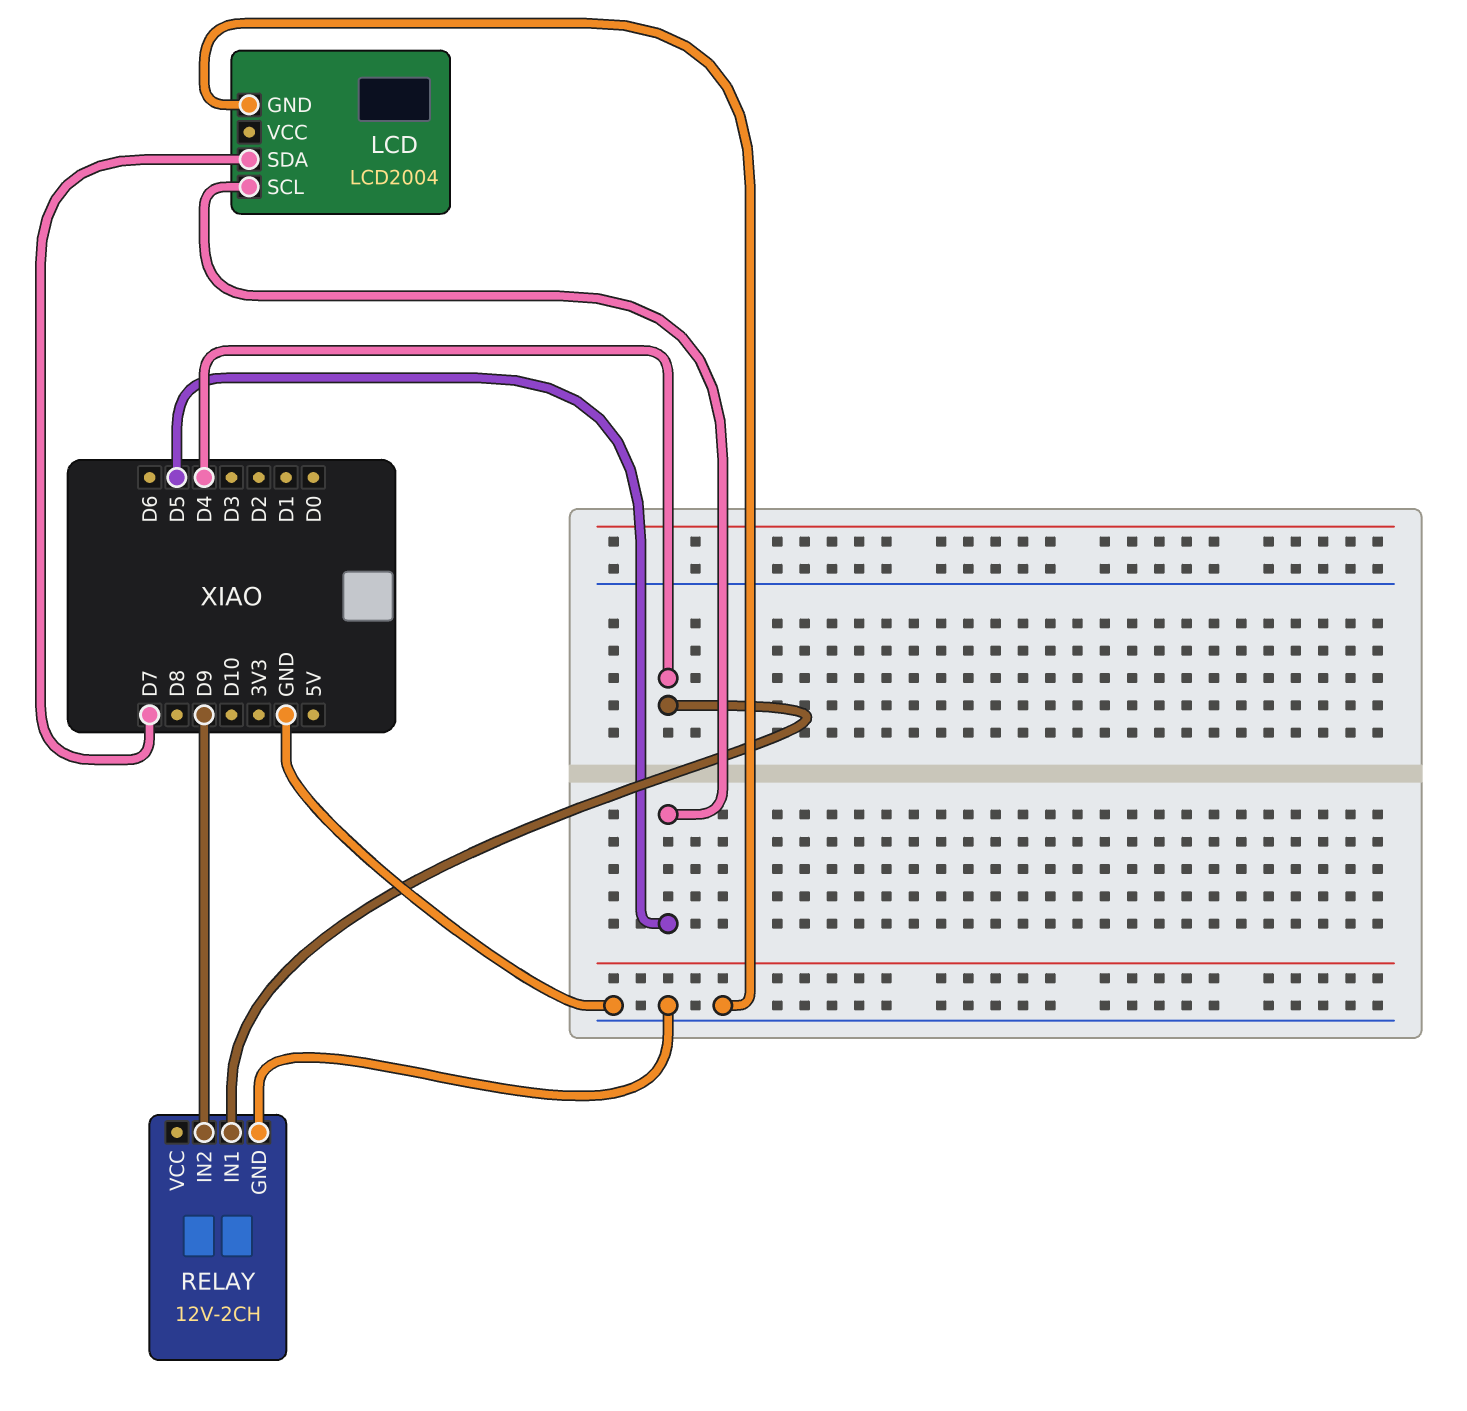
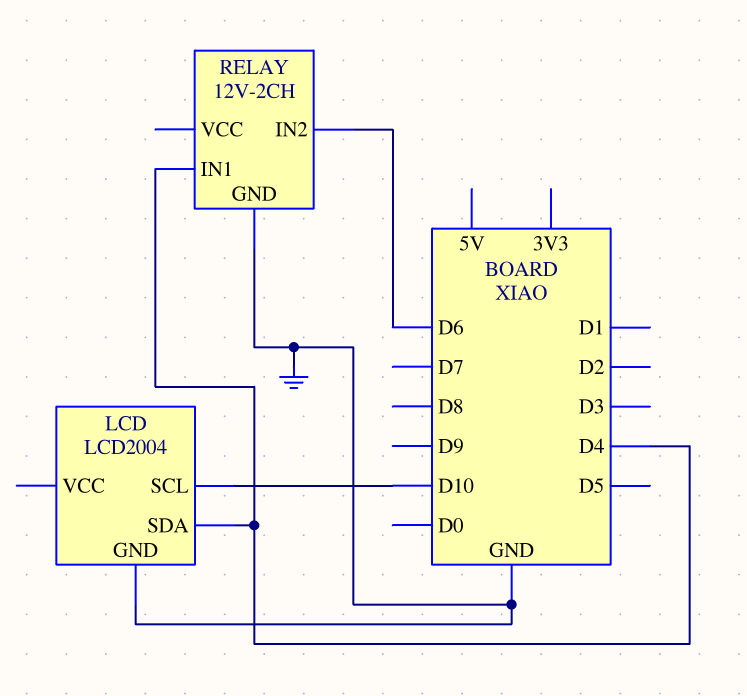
LCD pin SCL: D5 -> D10
LCD pin SDA: D7 -> D4
RELAY pin IN2: D9 -> D6

